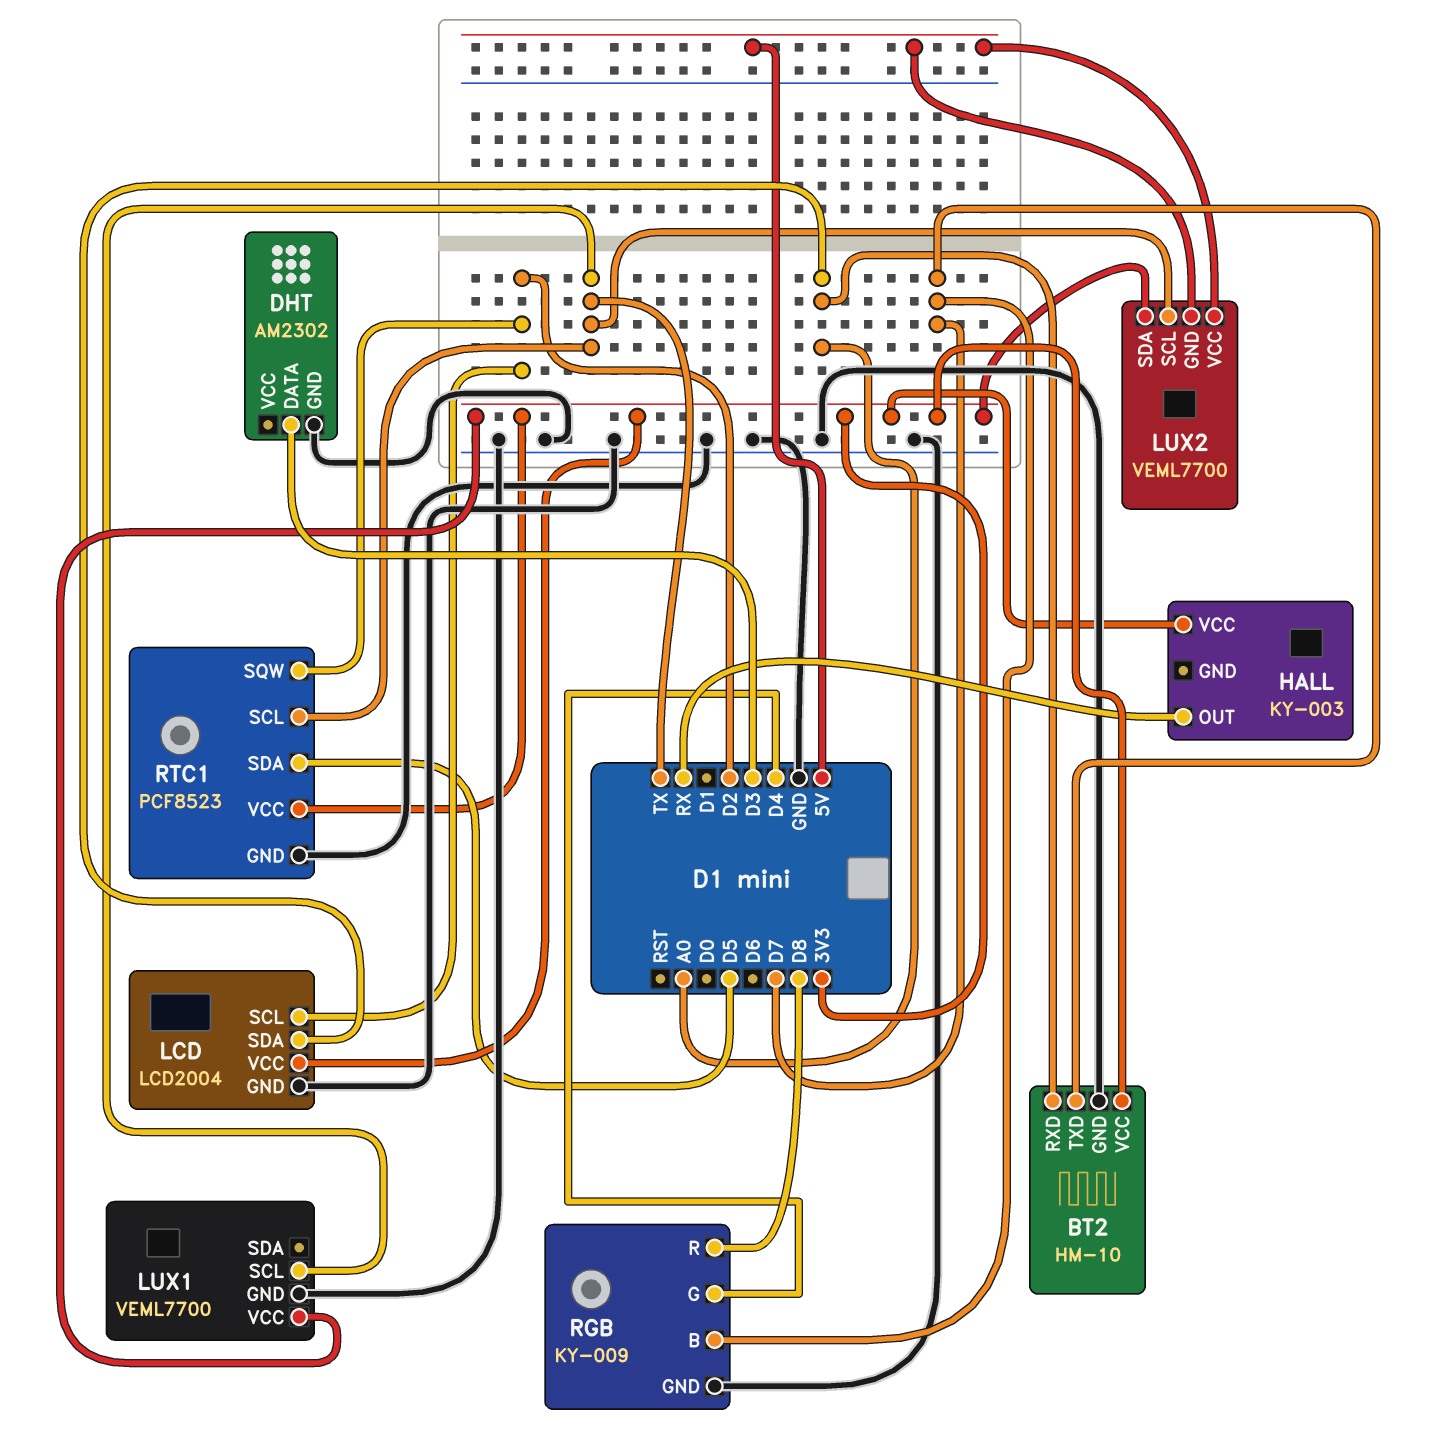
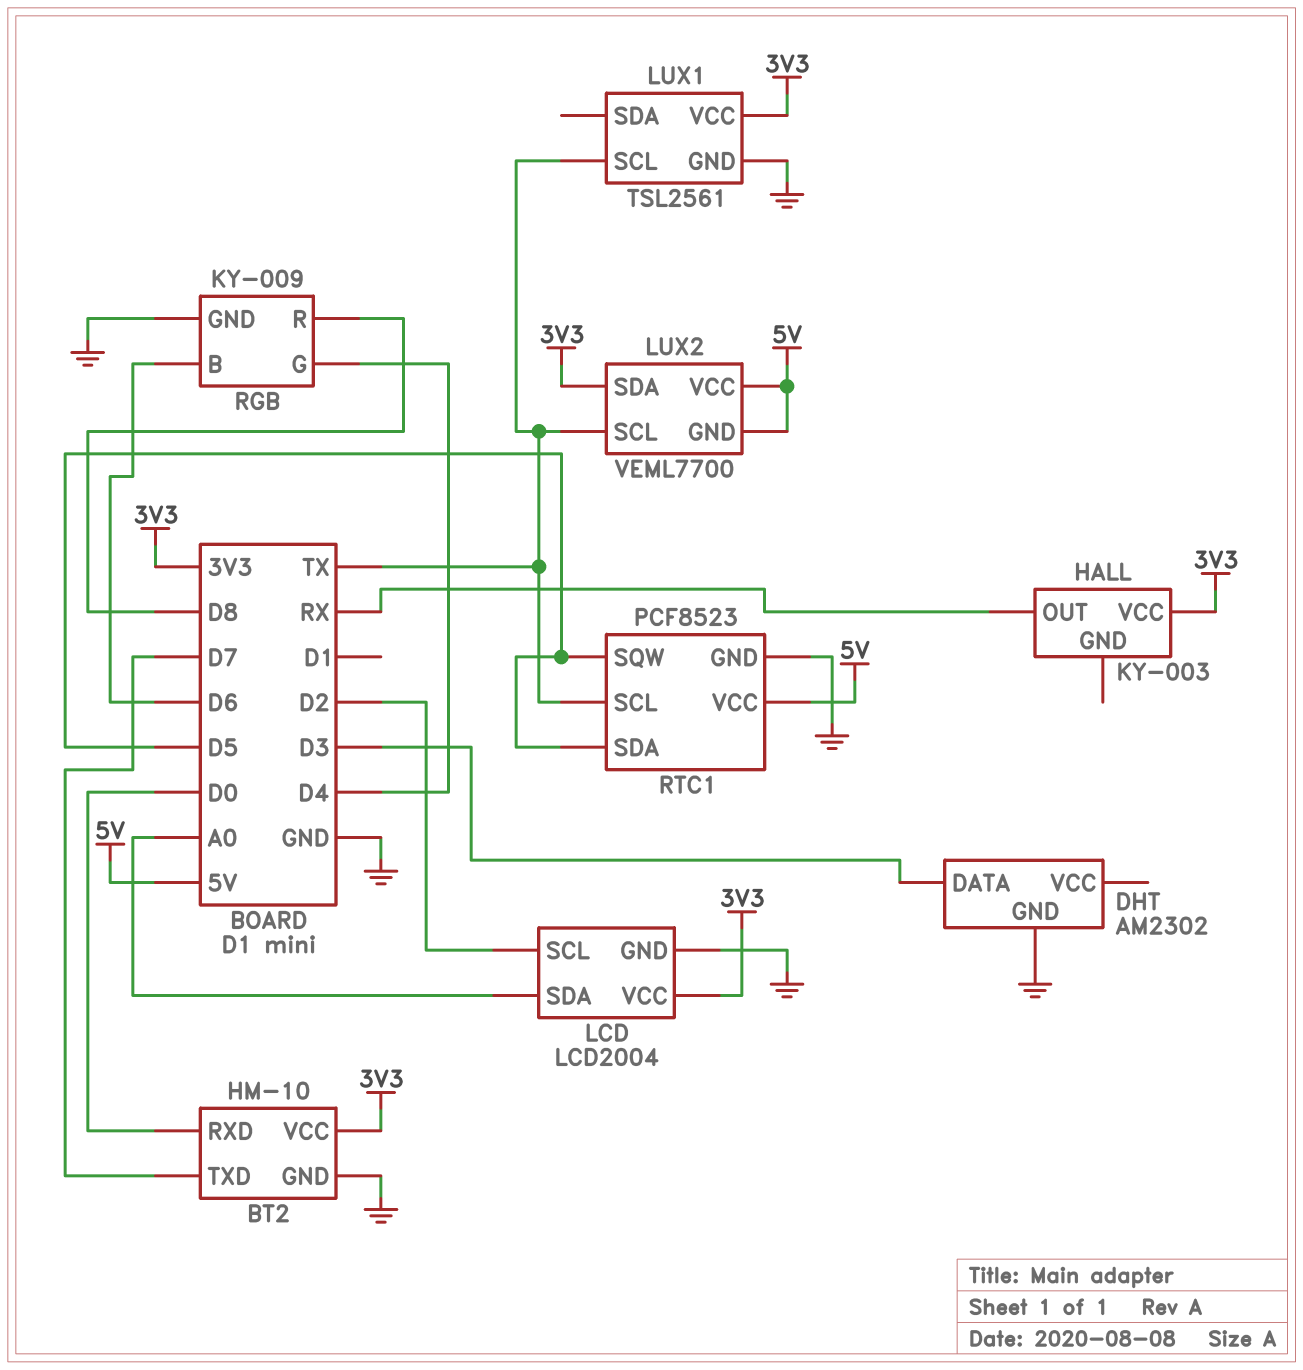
BT2 pin RXD: A0 -> D0
LUX1: VEML7700 -> TSL2561
RGB pin B: D7 -> D6
RTC1 pin SQW: D2 -> D5
RTC1 pin VCC: 3V3 -> 5V

